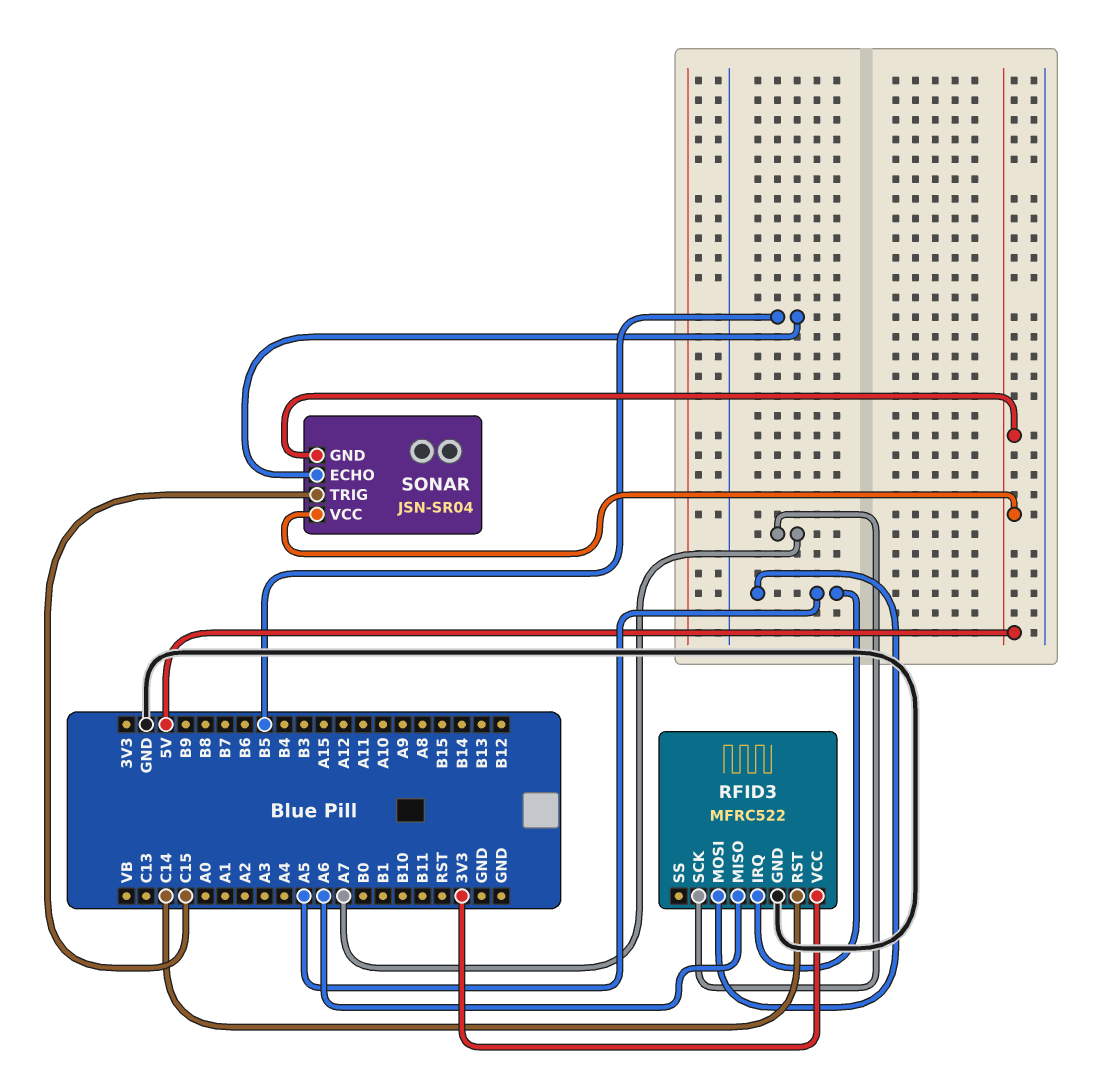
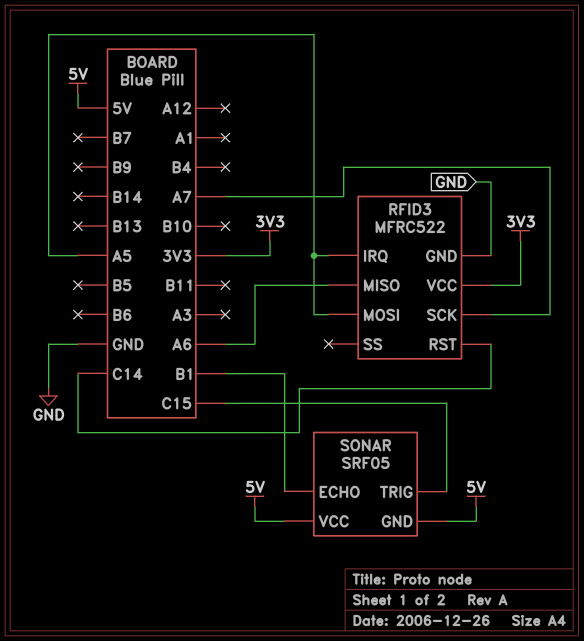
SONAR: JSN-SR04 -> SRF05
SONAR pin ECHO: B5 -> B1

